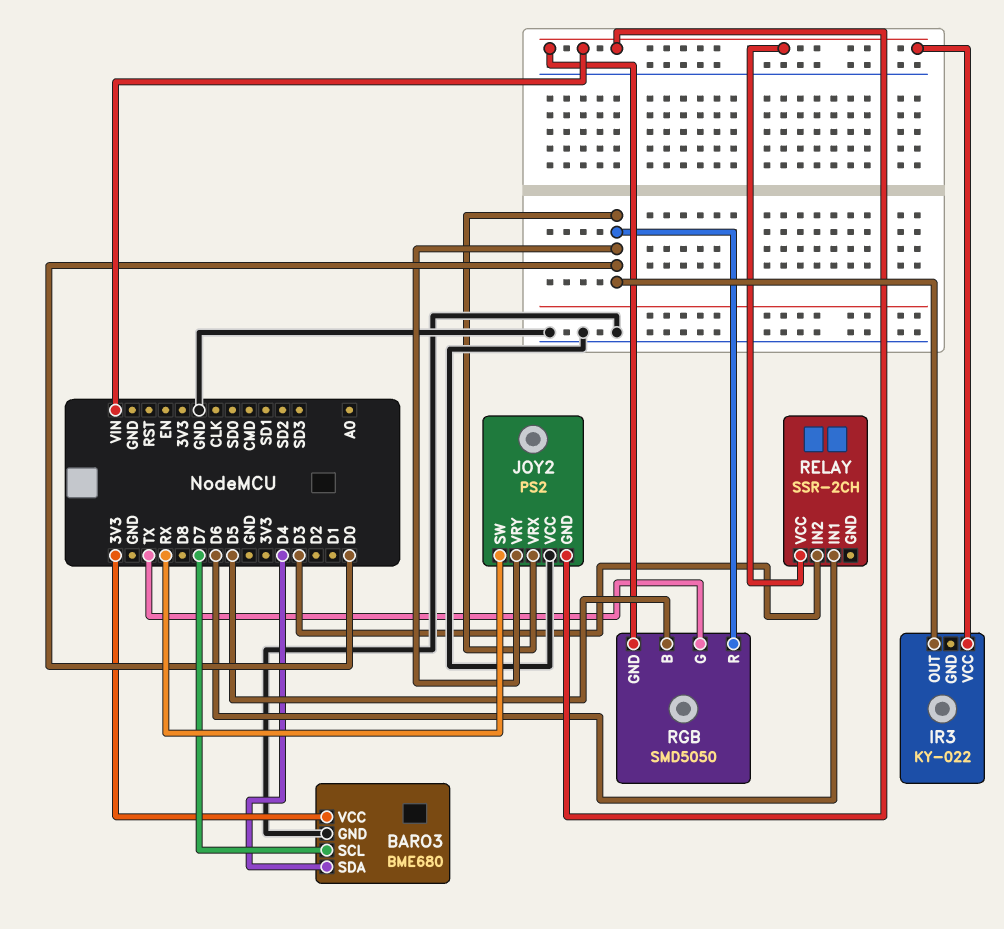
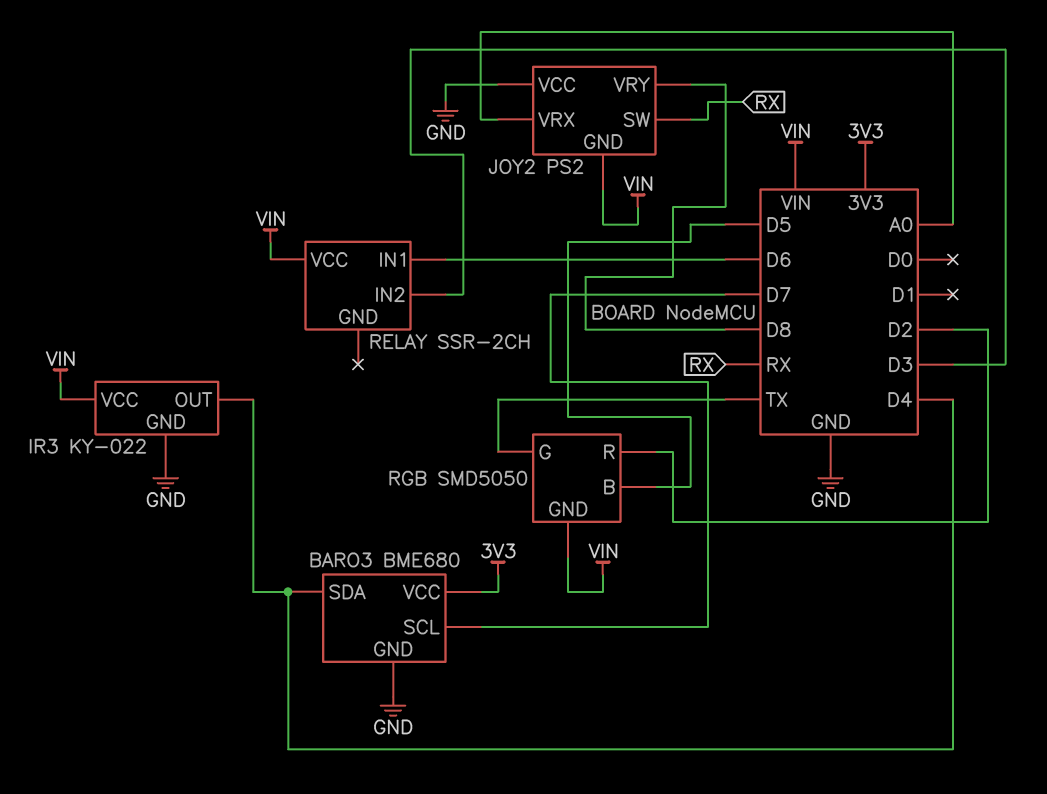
IR3 pin GND: none -> GND
IR3 pin OUT: D0 -> D4
JOY2 pin VRX: D0 -> A0
JOY2 pin VRY: D0 -> D8
RGB pin R: D0 -> D2

